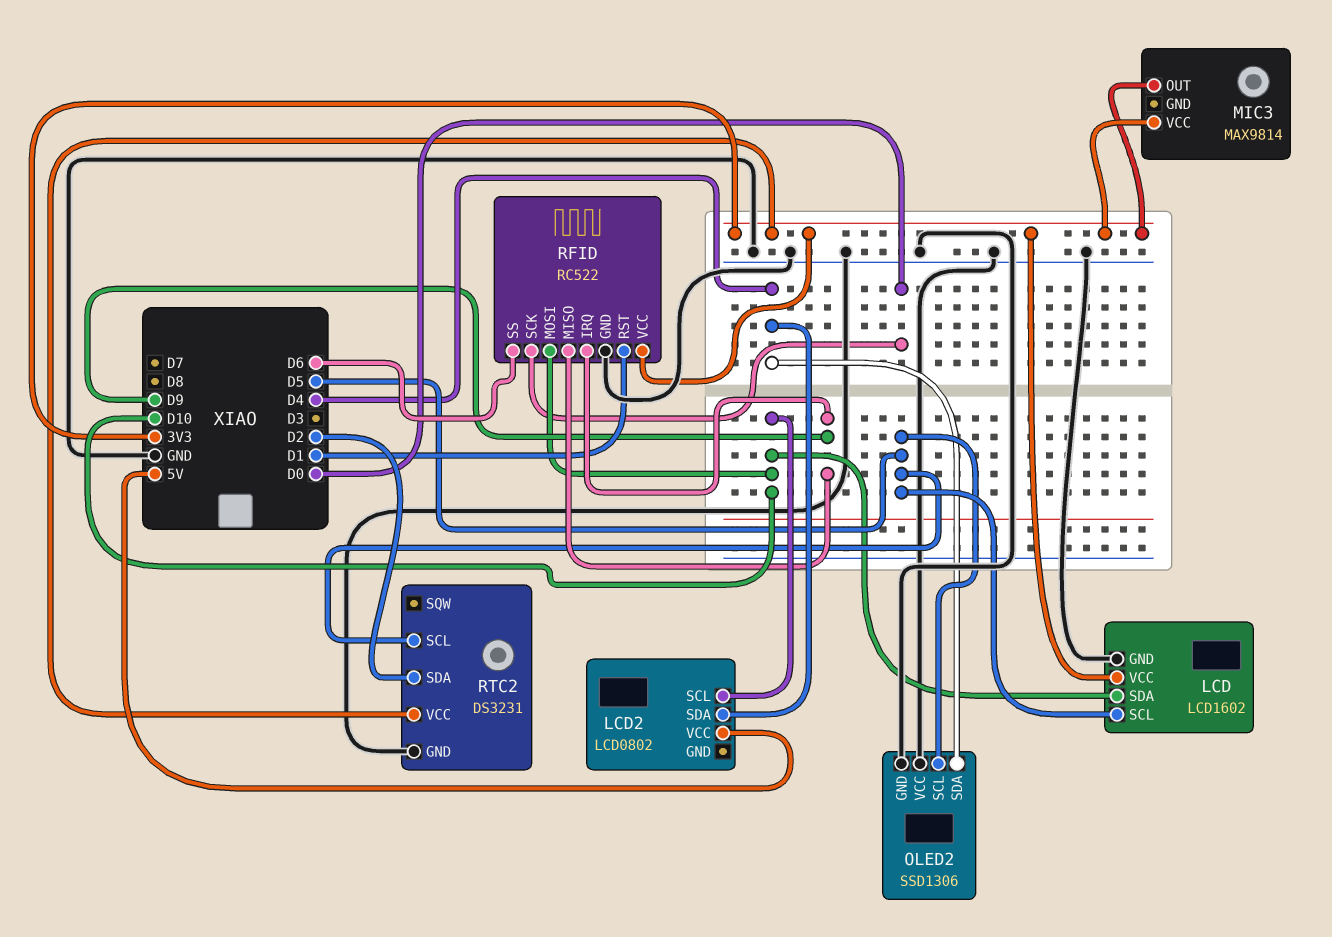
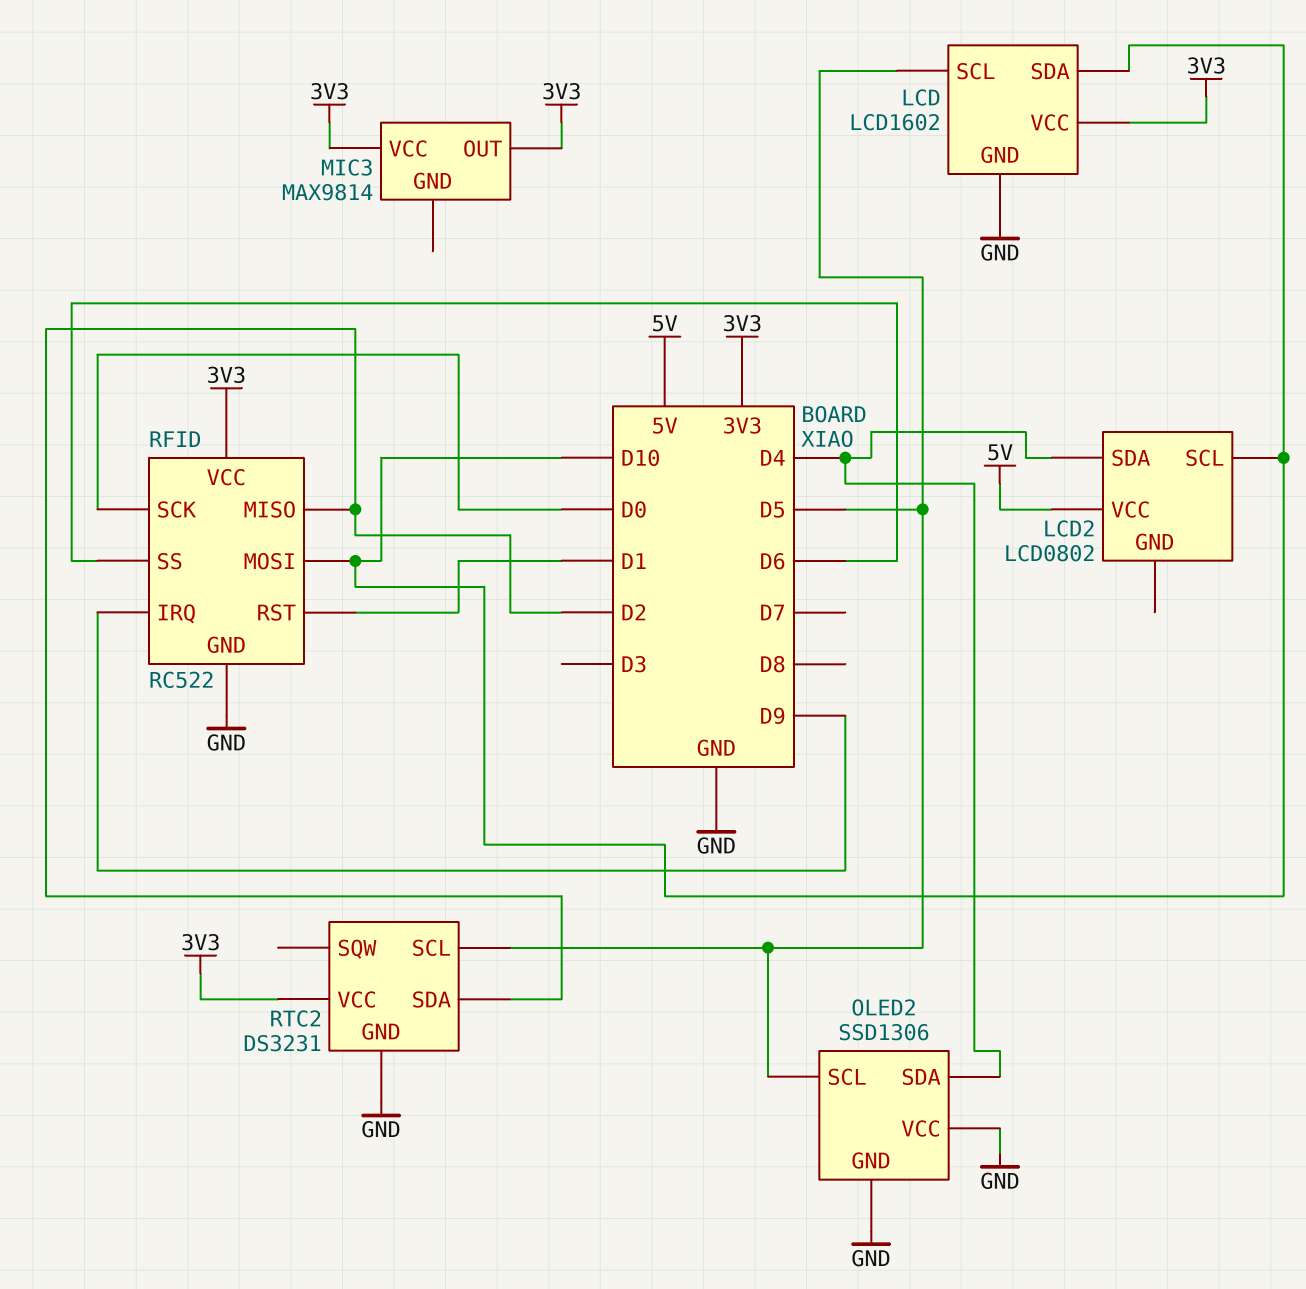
RFID pin MISO: D9 -> D2

